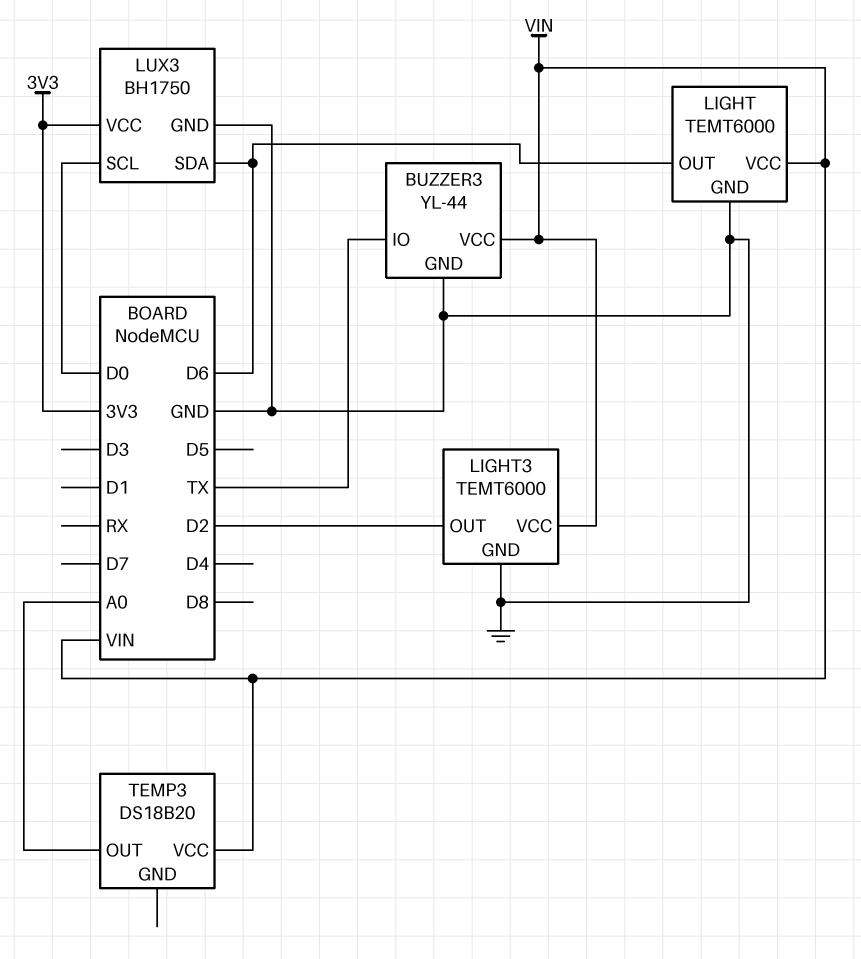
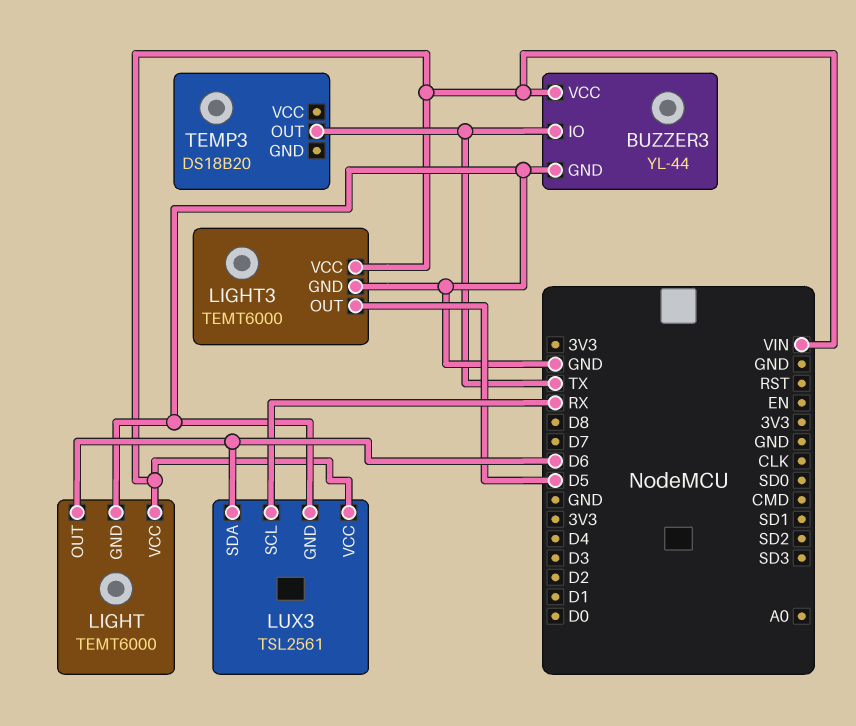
LIGHT3 pin OUT: D2 -> D5
LUX3: BH1750 -> TSL2561
LUX3 pin SCL: D0 -> RX
LUX3 pin VCC: 3V3 -> VIN
TEMP3 pin OUT: A0 -> TX
TEMP3 pin VCC: VIN -> none

